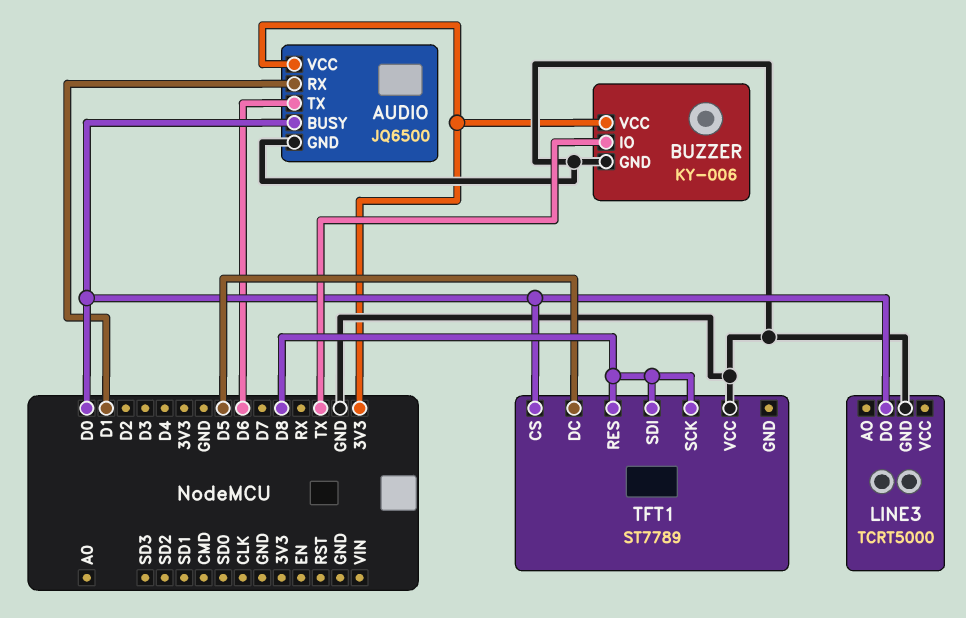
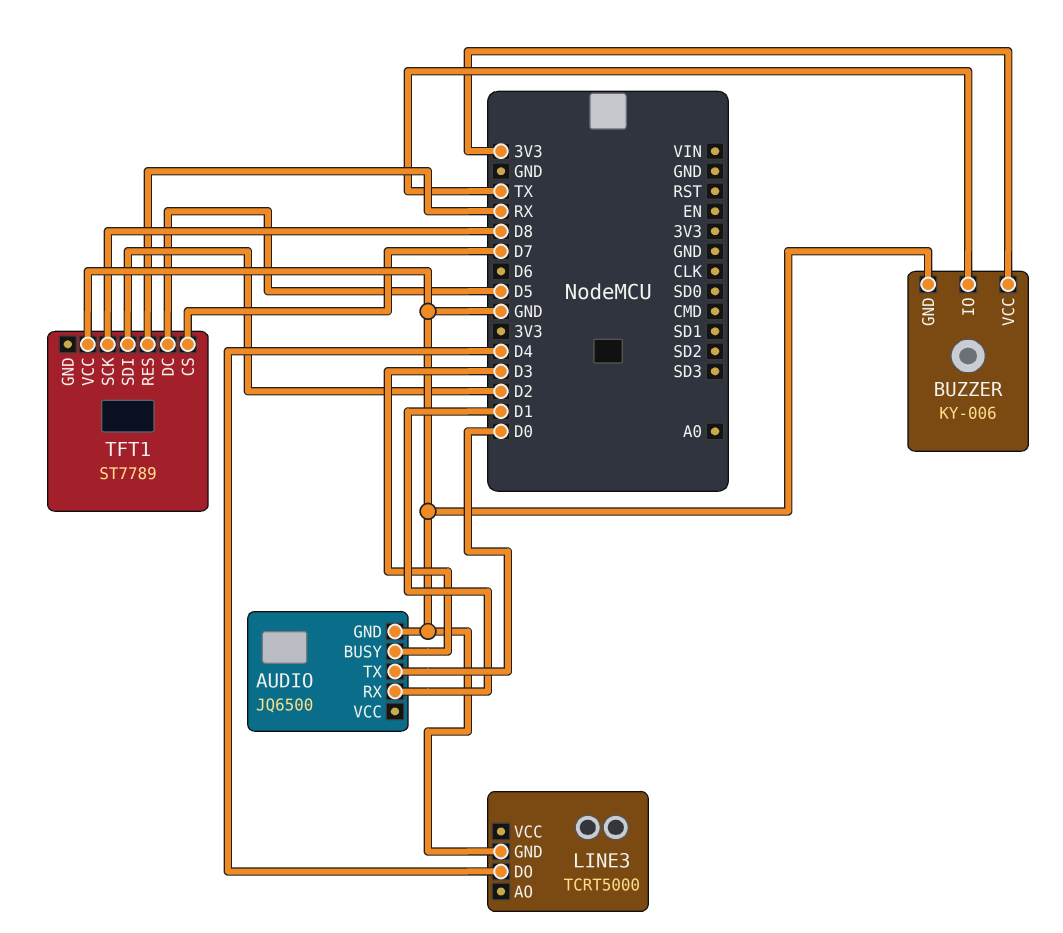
AUDIO pin BUSY: D0 -> D3
AUDIO pin TX: D6 -> D0
AUDIO pin VCC: 3V3 -> none
LINE3 pin DO: D0 -> D4
TFT1 pin CS: D0 -> D7
TFT1 pin RES: D8 -> RX
TFT1 pin SDI: D8 -> D2

